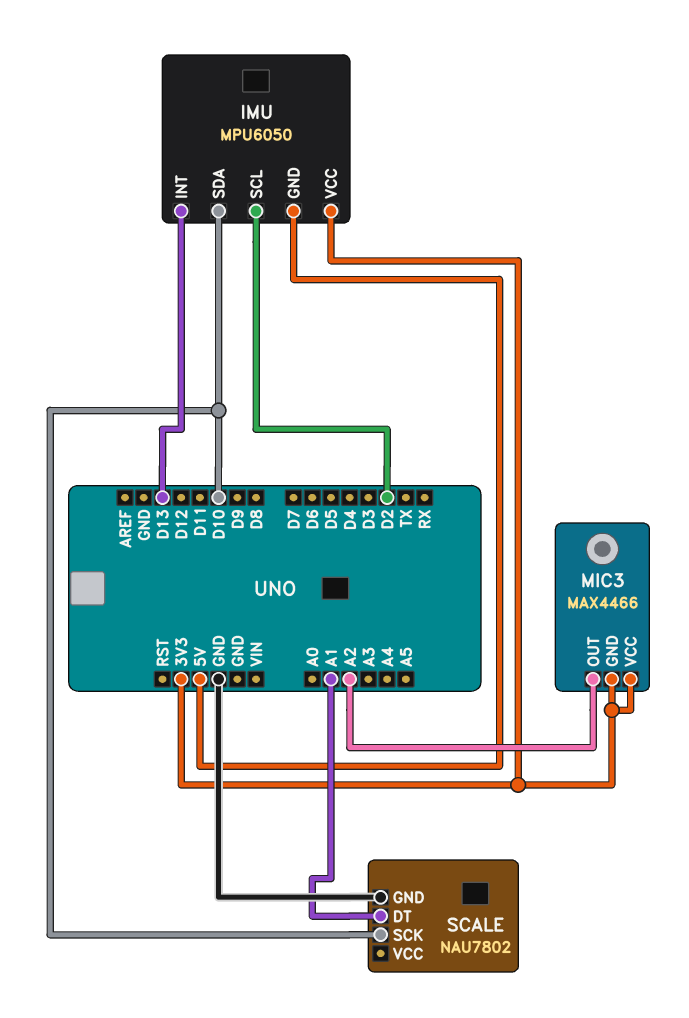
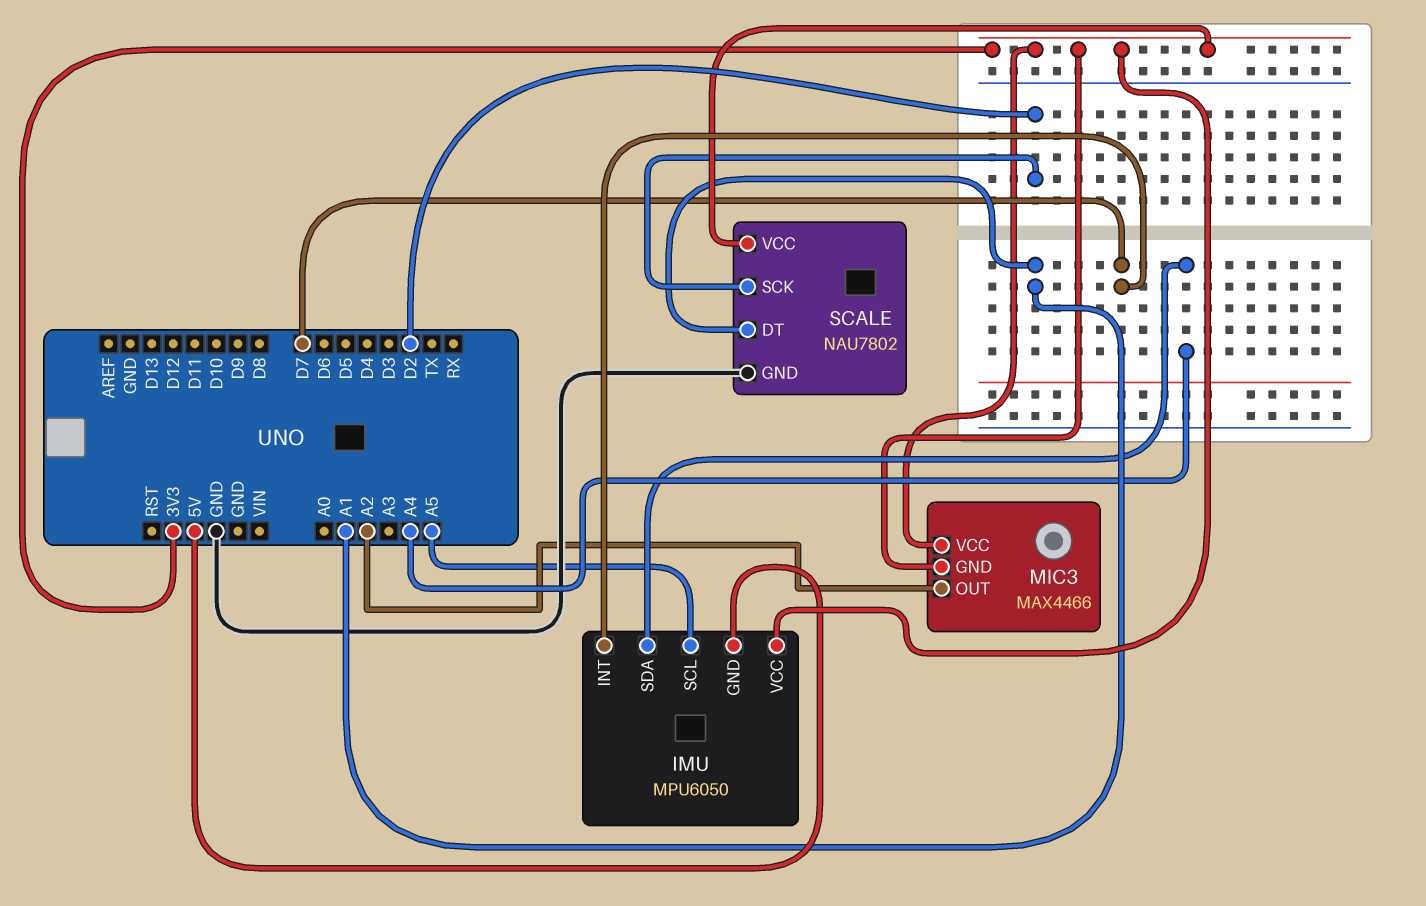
IMU pin INT: D13 -> D7
IMU pin SCL: D2 -> A5
IMU pin SDA: D10 -> A4
SCALE pin SCK: D10 -> D2
SCALE pin VCC: none -> 3V3

